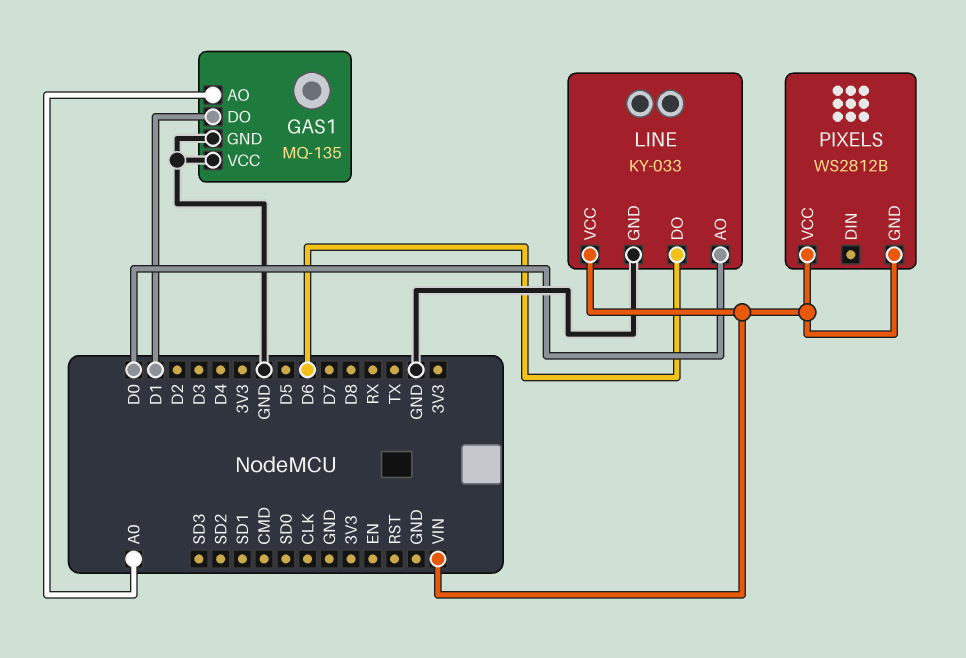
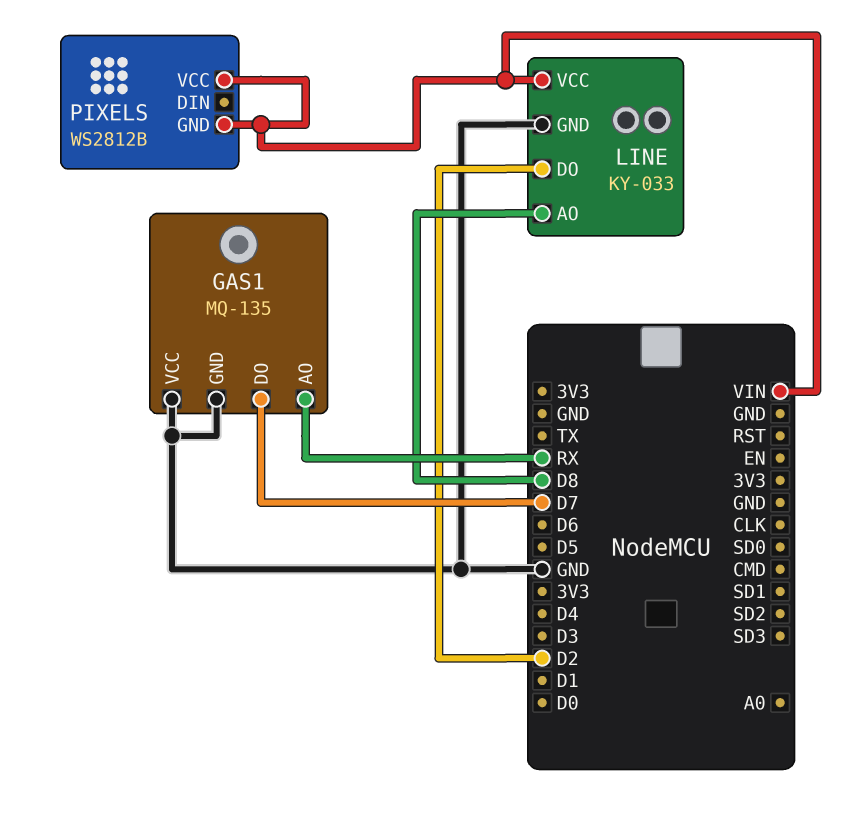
GAS1 pin AO: A0 -> RX
GAS1 pin DO: D1 -> D7
LINE pin AO: D0 -> D8
LINE pin DO: D6 -> D2

